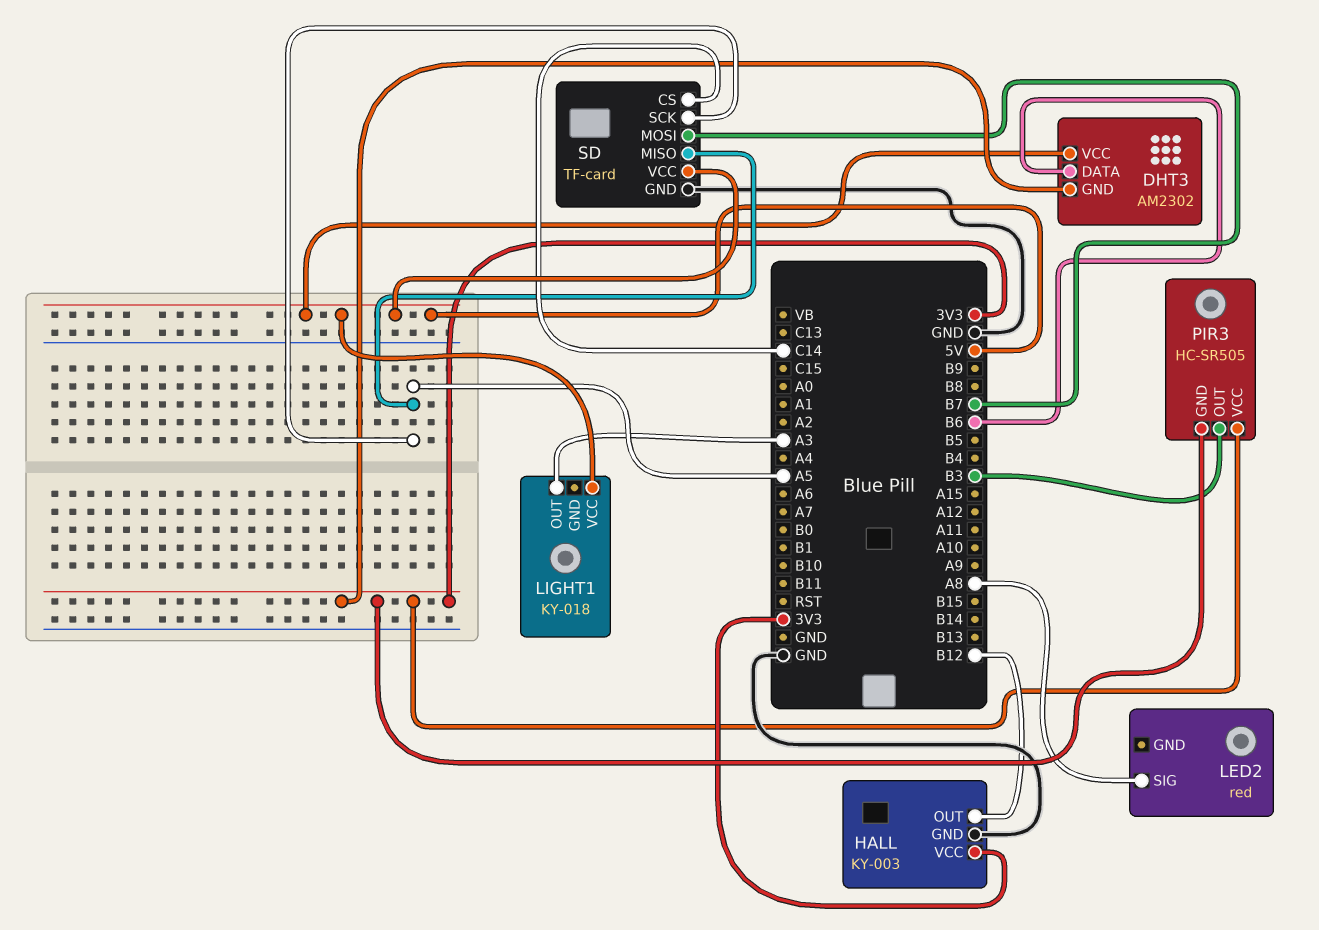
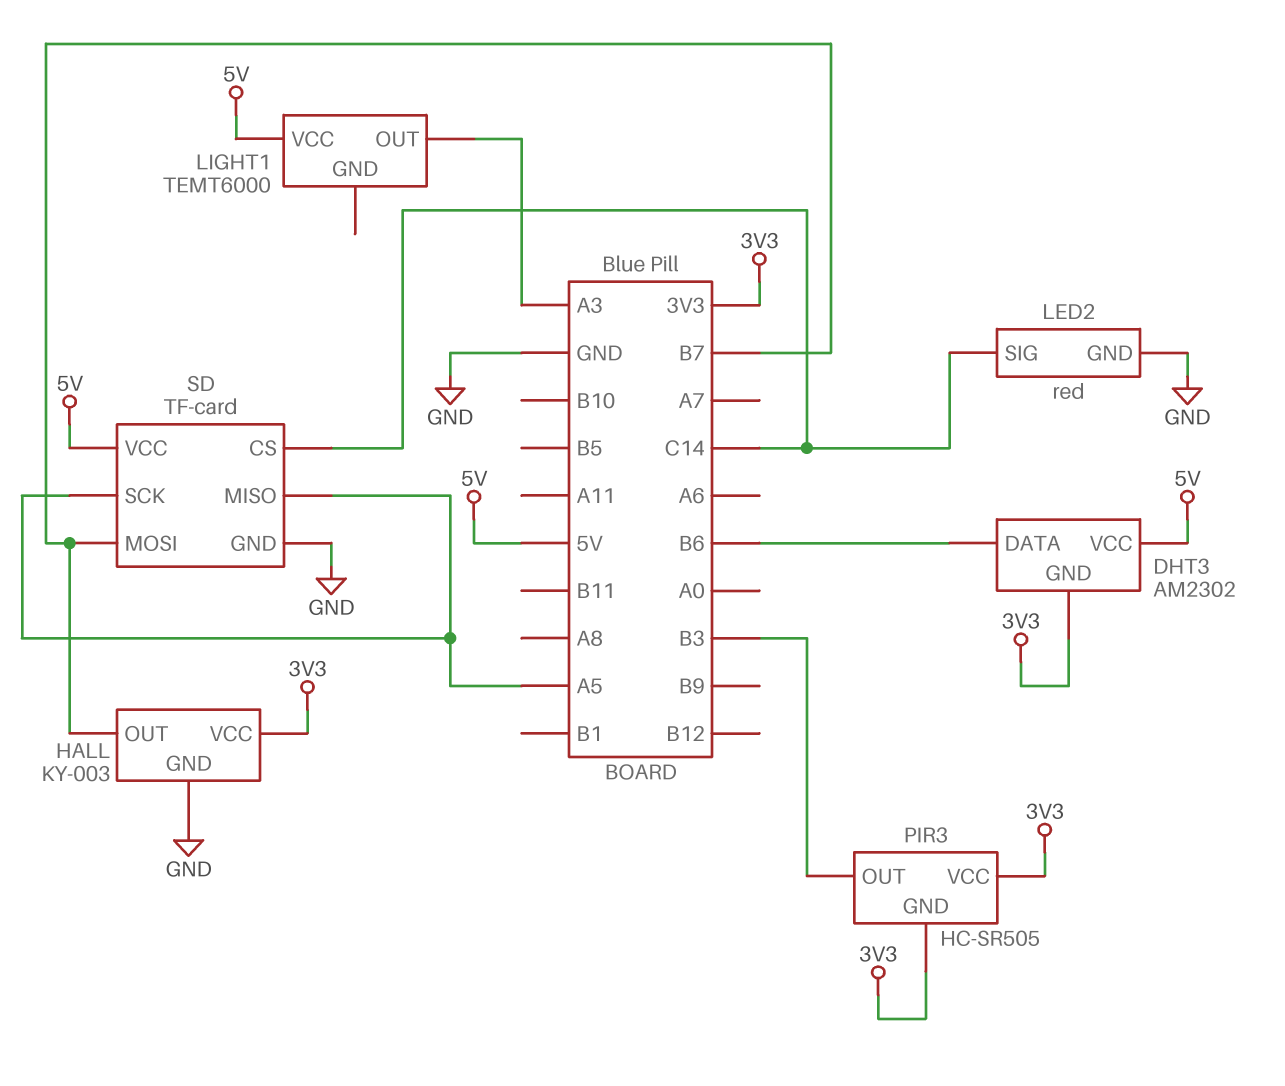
HALL pin OUT: B12 -> B7
LED2 pin GND: none -> GND
LED2 pin SIG: A8 -> C14
LIGHT1: KY-018 -> TEMT6000

